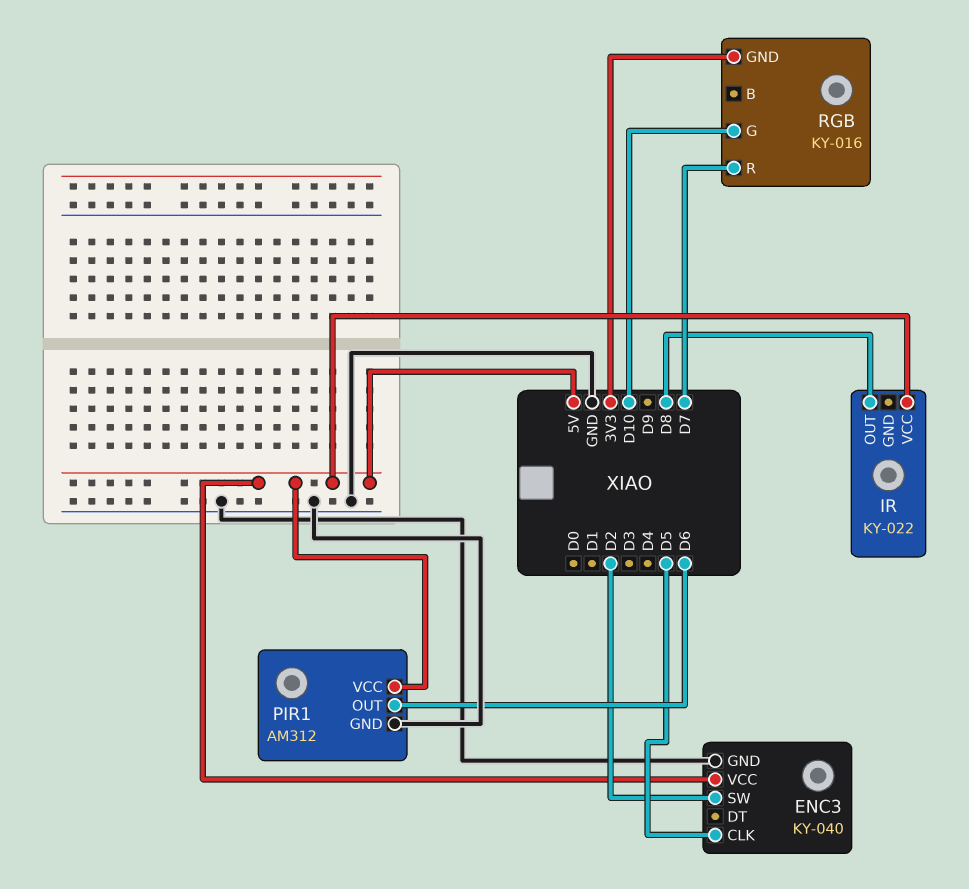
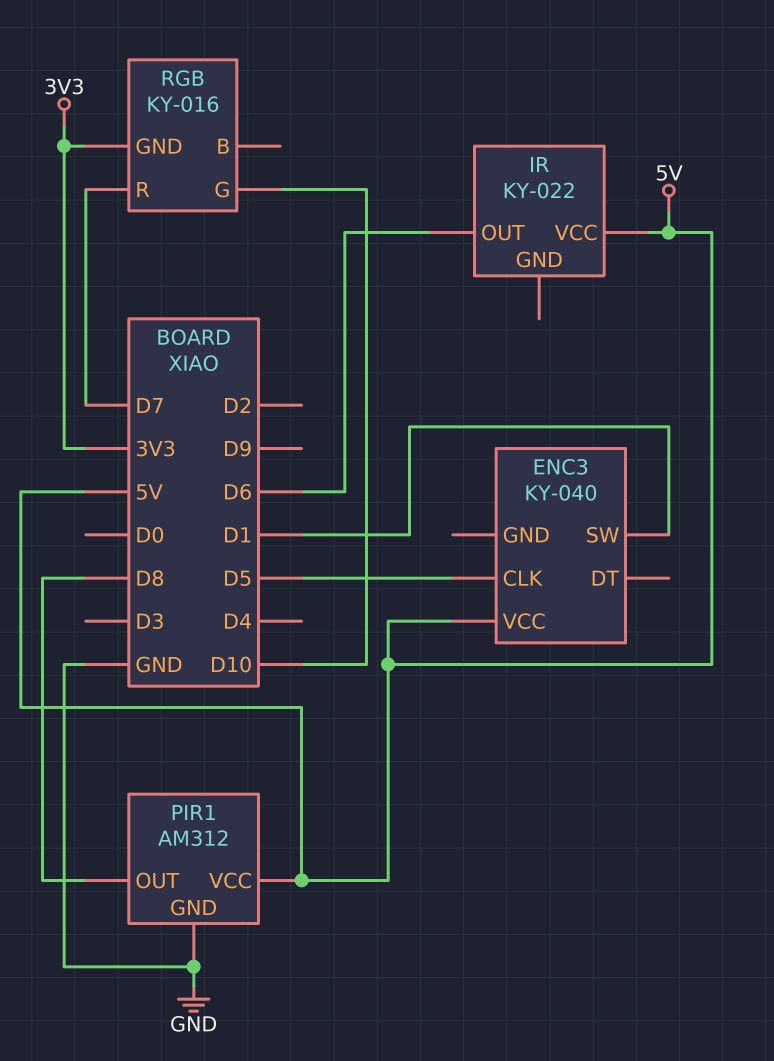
ENC3 pin GND: GND -> none
ENC3 pin SW: D2 -> D1
IR pin OUT: D8 -> D6
PIR1 pin OUT: D6 -> D8

